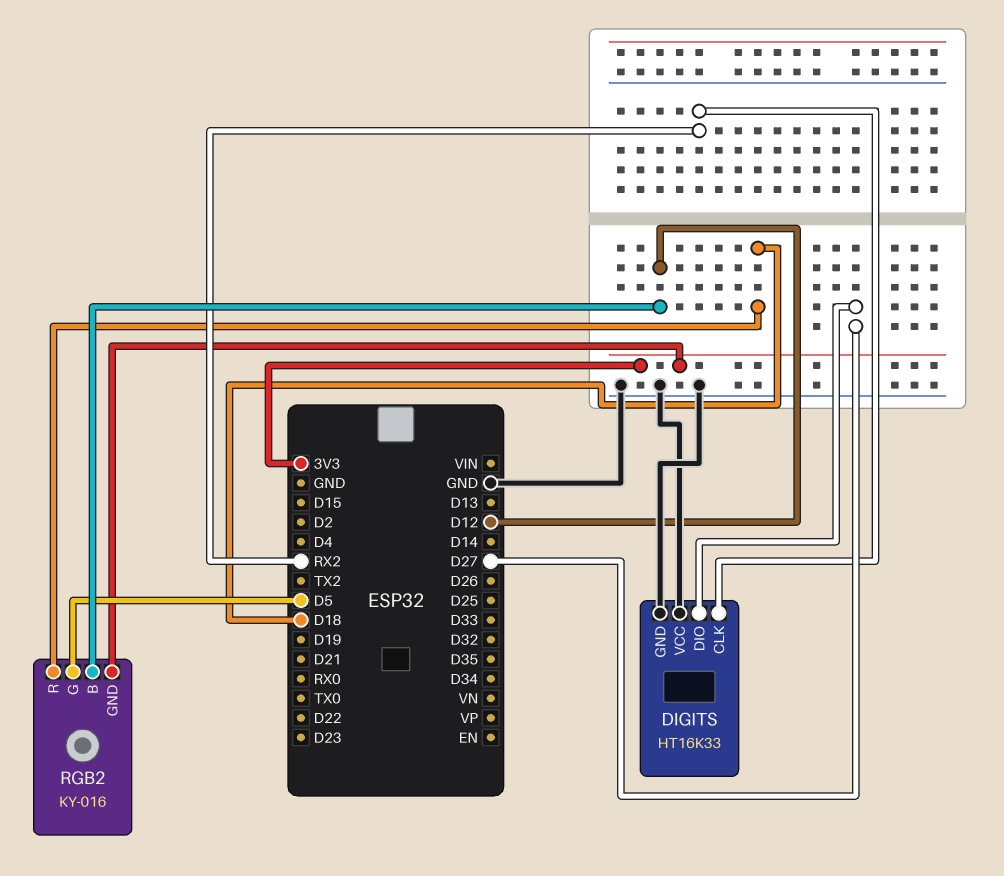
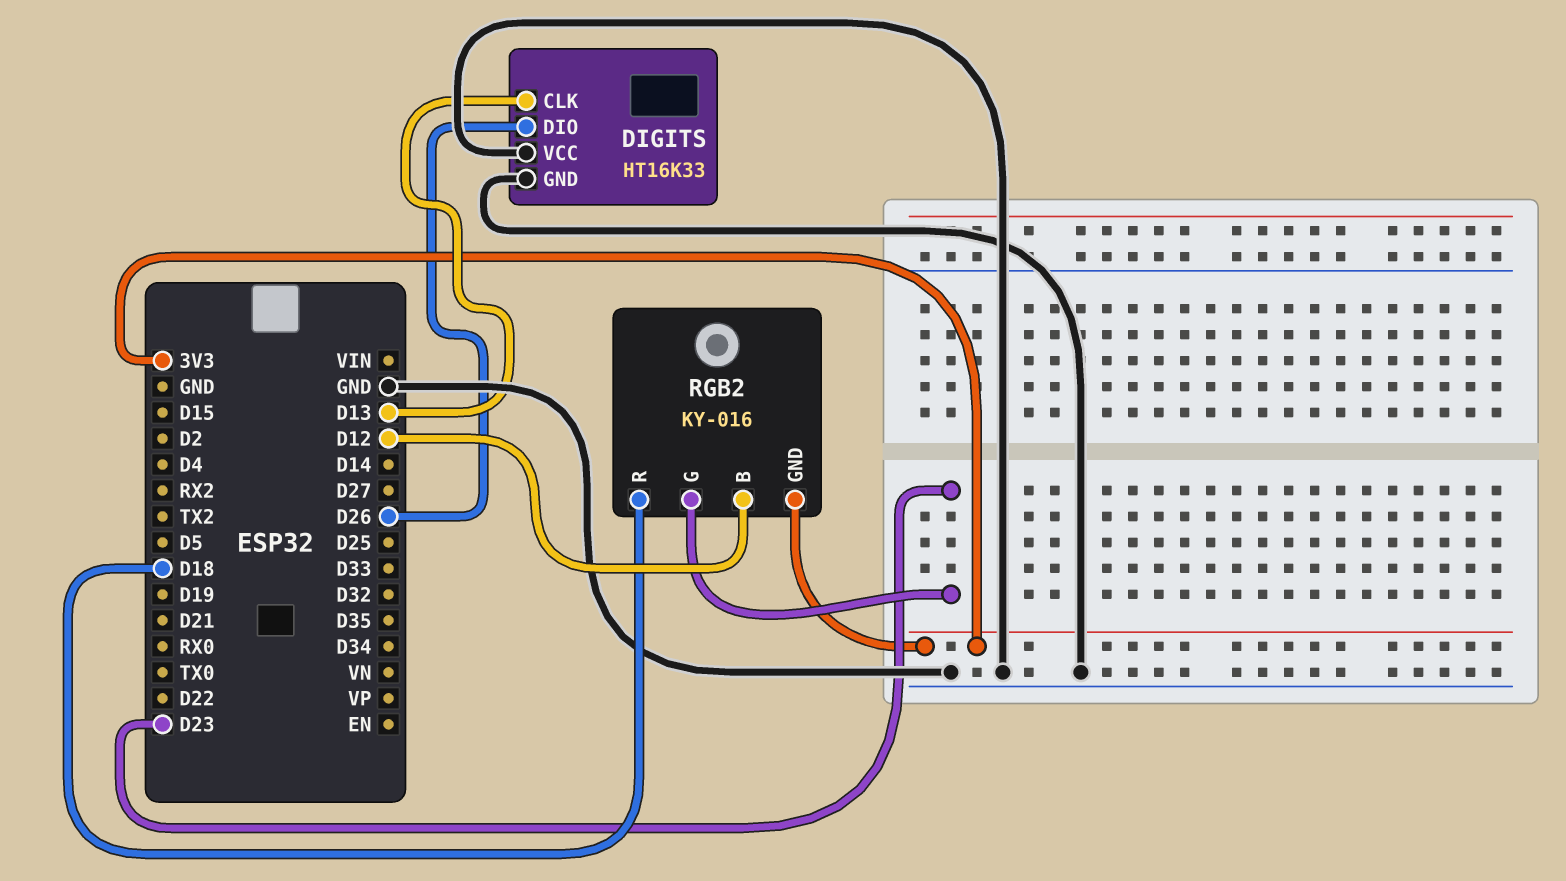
DIGITS pin CLK: RX2 -> D13
DIGITS pin DIO: D27 -> D26
RGB2 pin G: D5 -> D23

